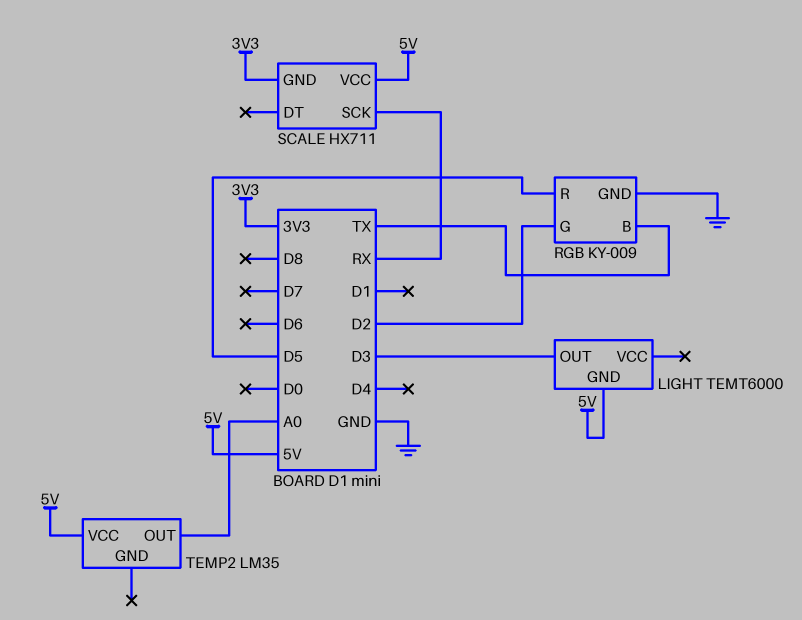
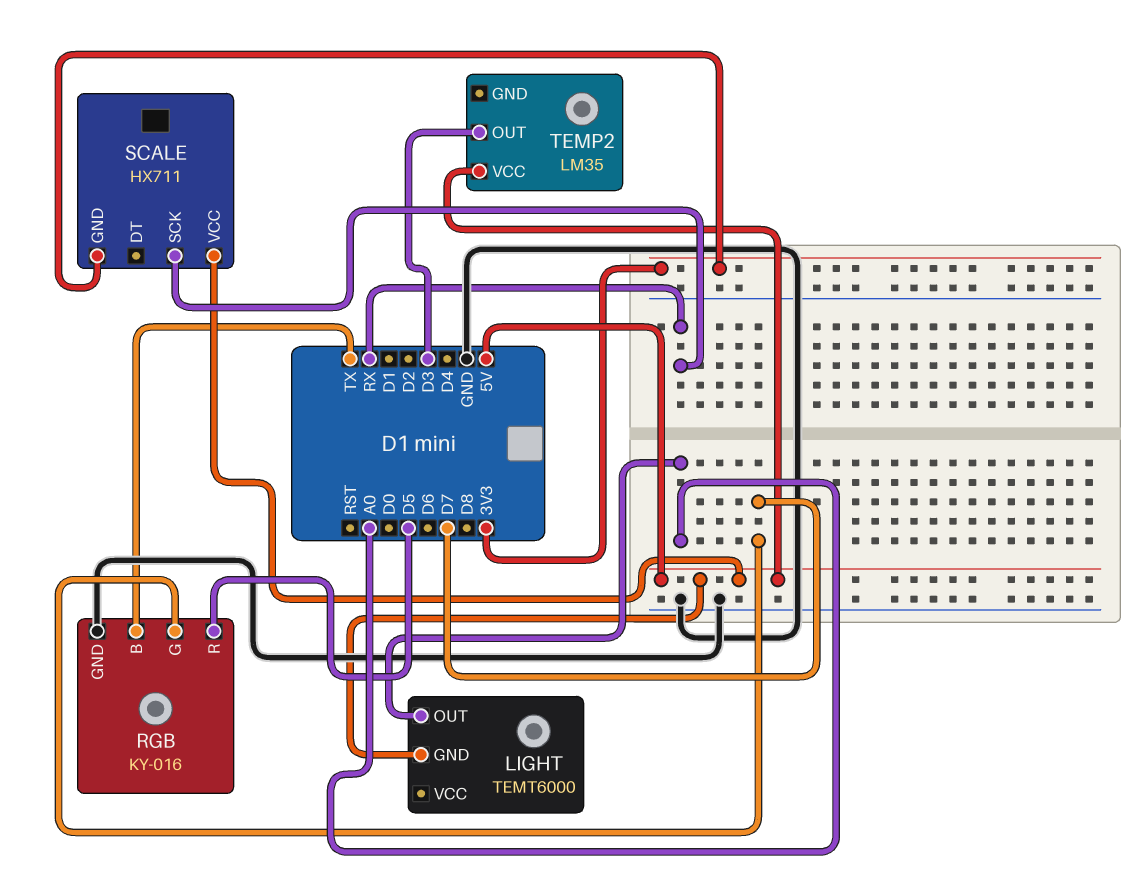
LIGHT pin OUT: D3 -> A0
RGB: KY-009 -> KY-016
RGB pin G: D2 -> D7
TEMP2 pin OUT: A0 -> D3

